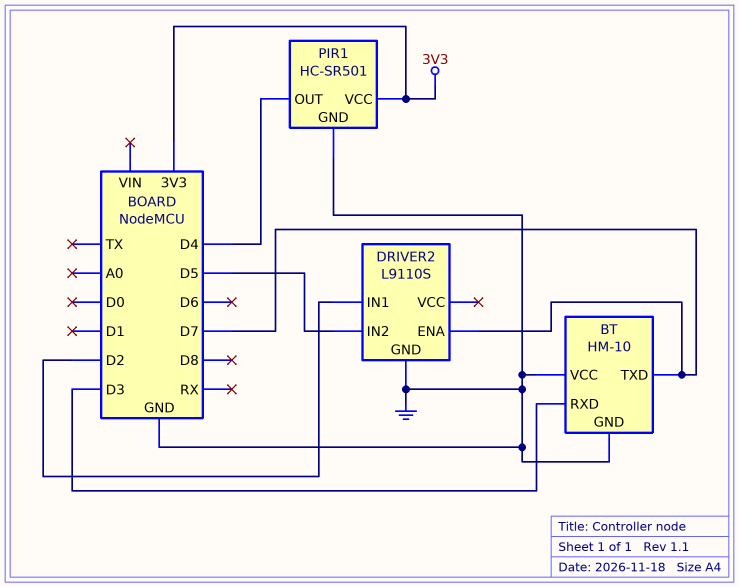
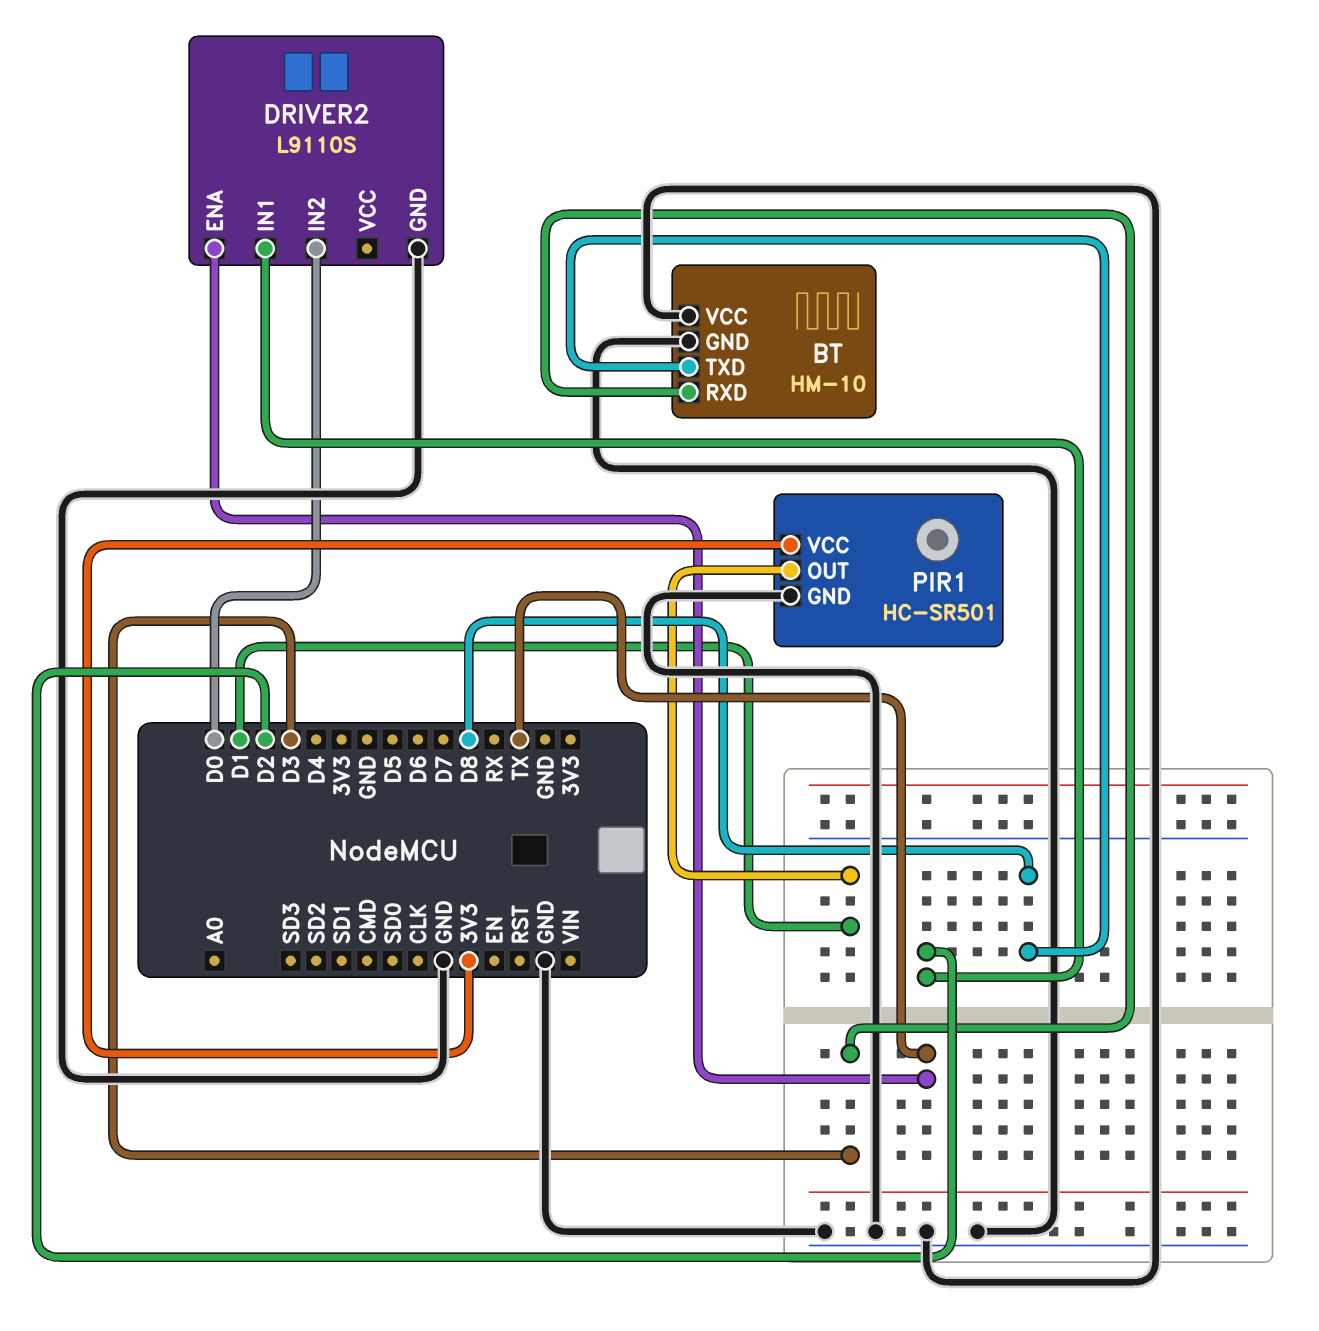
BT pin TXD: D7 -> D8
DRIVER2 pin ENA: D7 -> TX
DRIVER2 pin IN2: D5 -> D0
PIR1 pin OUT: D4 -> D1

